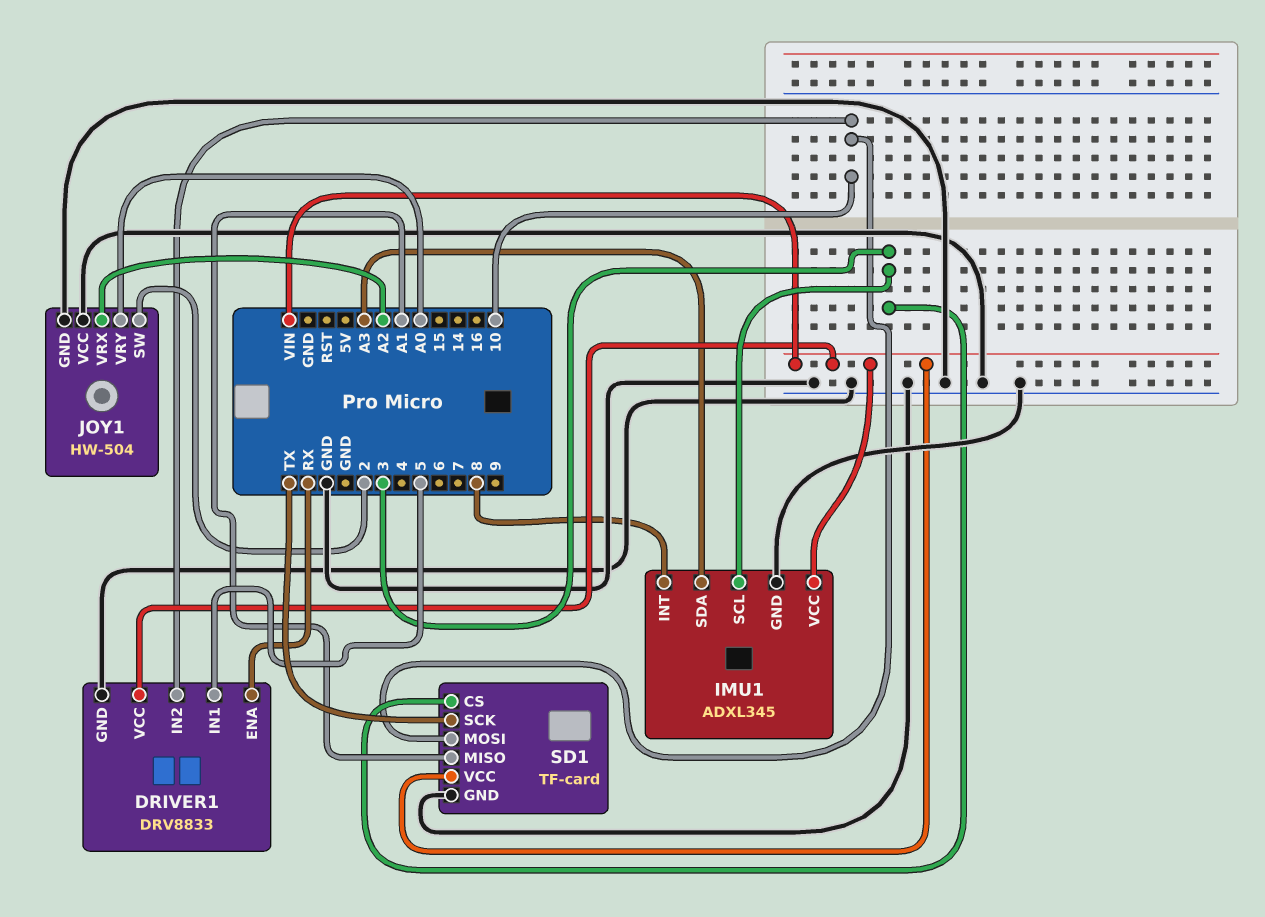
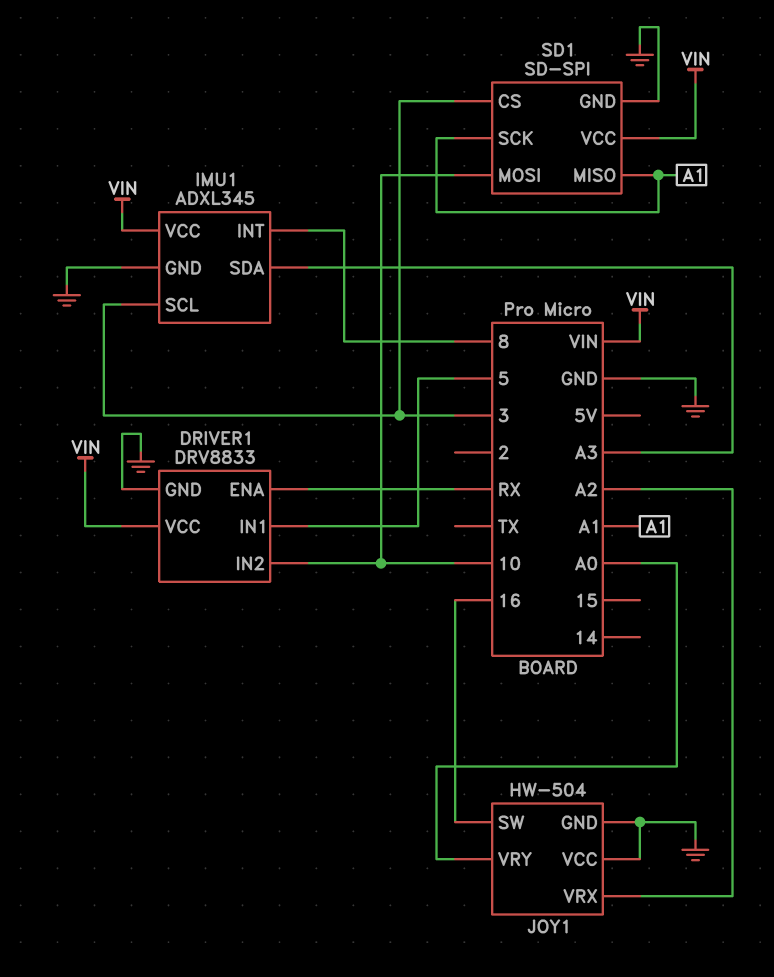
JOY1 pin SW: 2 -> 16
SD1: TF-card -> SD-SPI
SD1 pin SCK: TX -> A1

